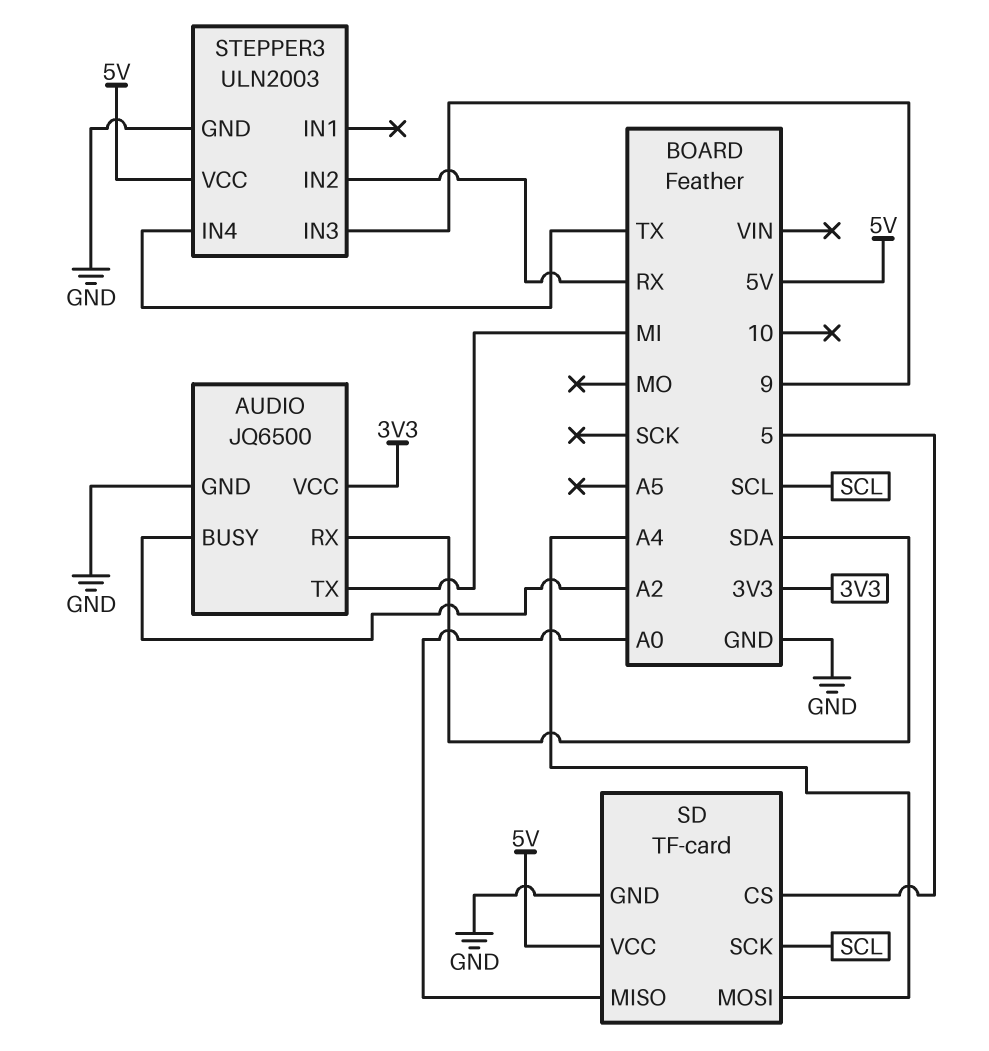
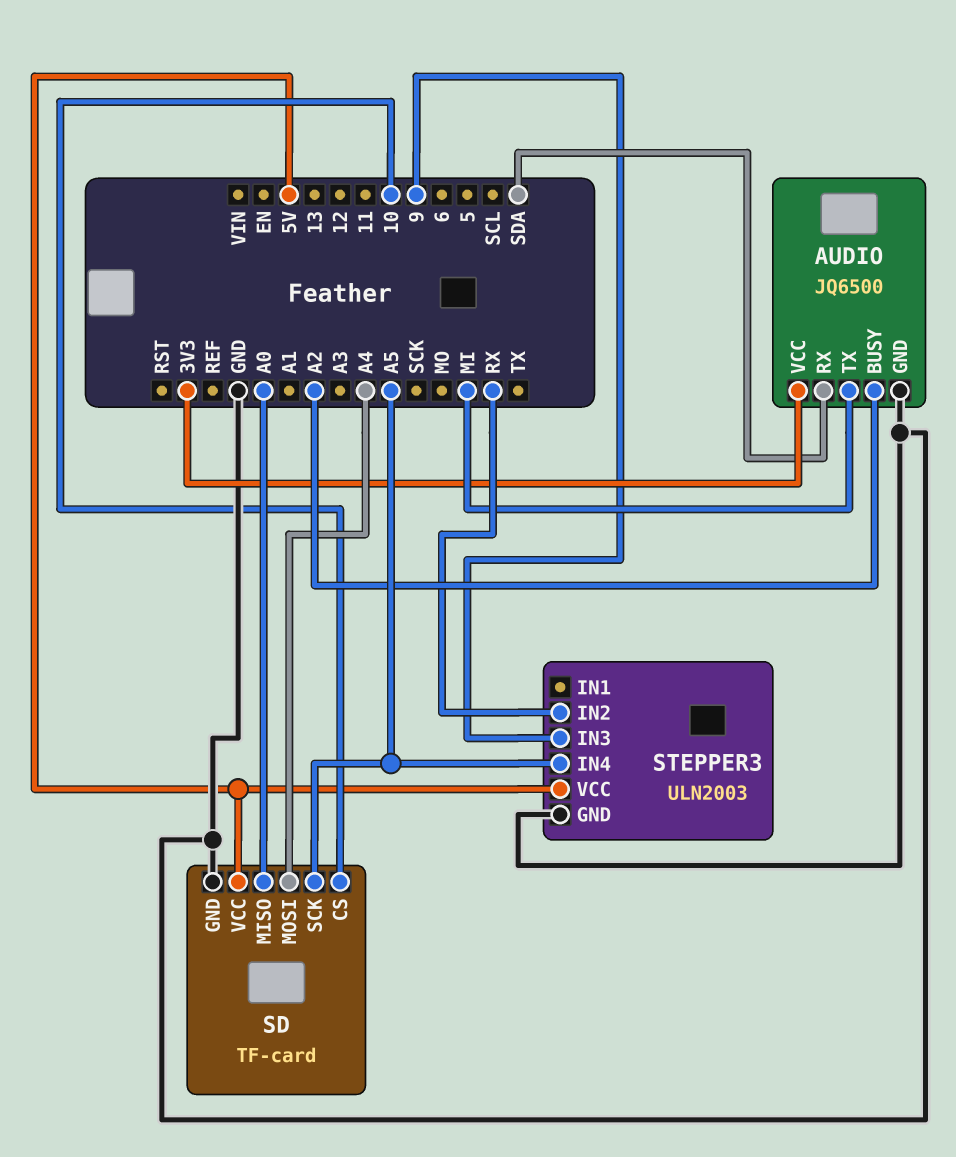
SD pin CS: 5 -> 10
SD pin SCK: SCL -> A5
STEPPER3 pin IN4: TX -> A5

